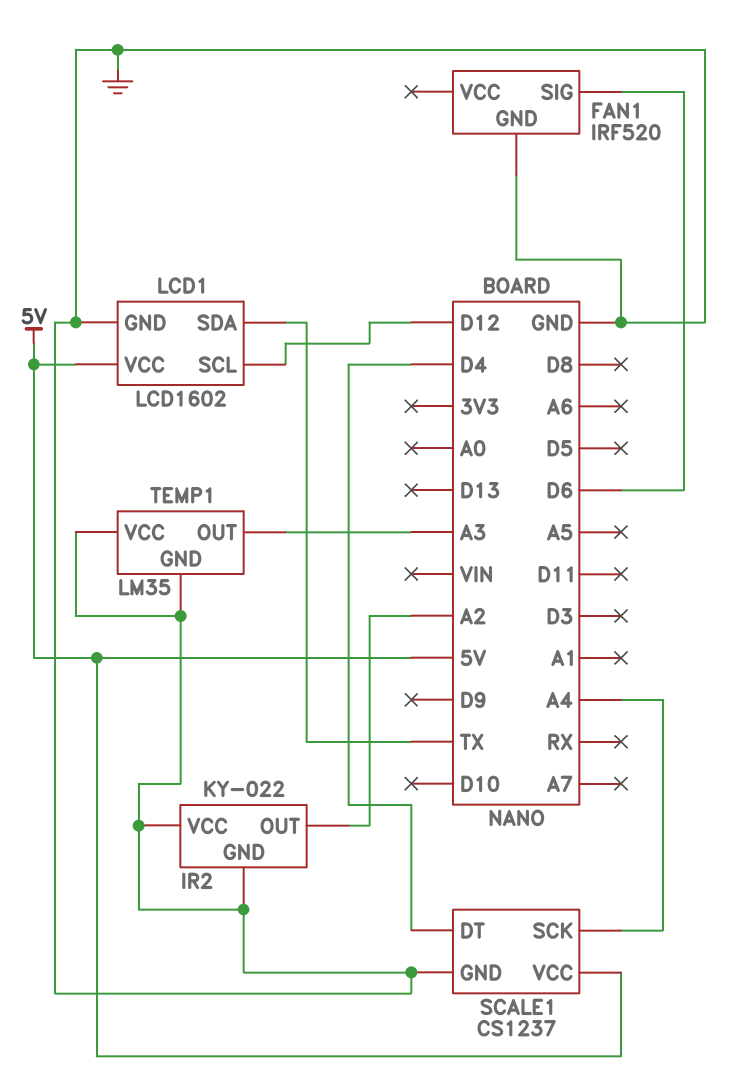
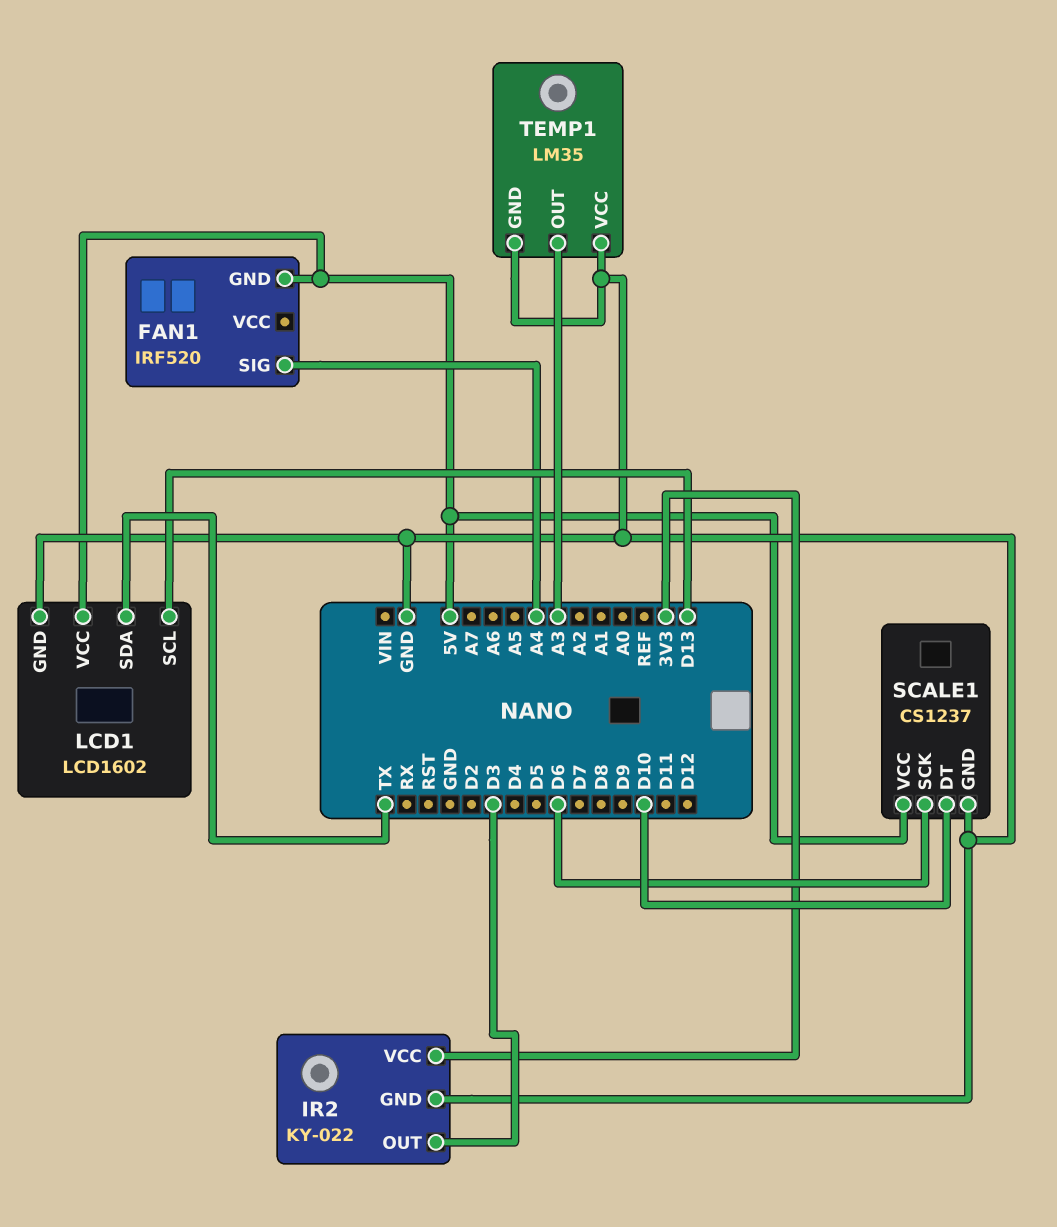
FAN1 pin GND: GND -> 5V
FAN1 pin SIG: D6 -> A4
IR2 pin OUT: A2 -> D3
IR2 pin VCC: GND -> 3V3
LCD1 pin SCL: D12 -> D13
SCALE1 pin DT: D4 -> D10
SCALE1 pin SCK: A4 -> D6

